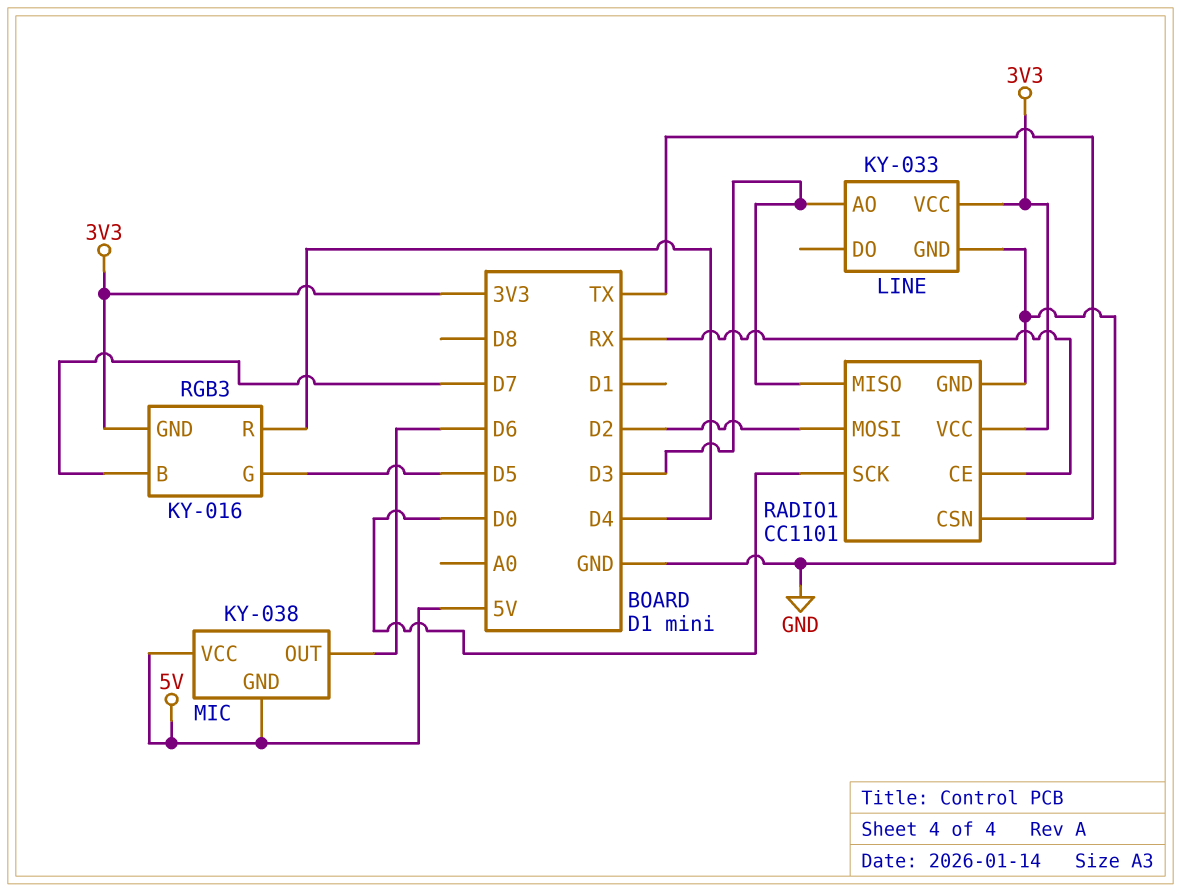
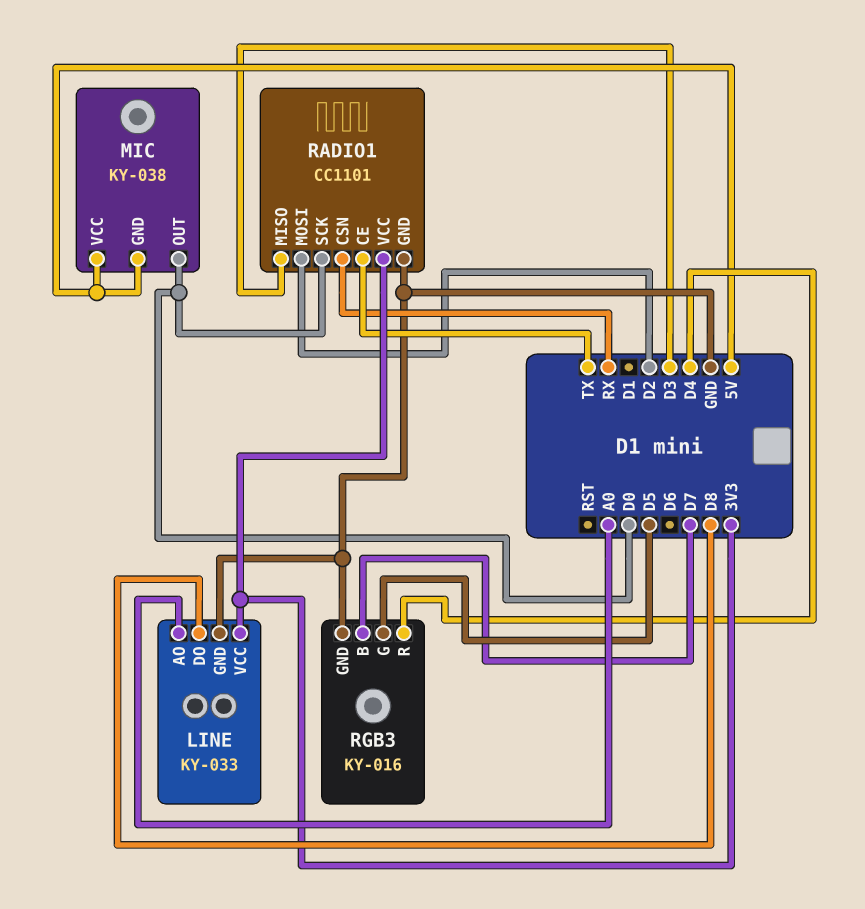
LINE pin AO: D3 -> A0
LINE pin DO: none -> D8
MIC pin OUT: D6 -> D0
RADIO1 pin CE: RX -> TX
RADIO1 pin CSN: TX -> RX
RGB3 pin GND: 3V3 -> GND

